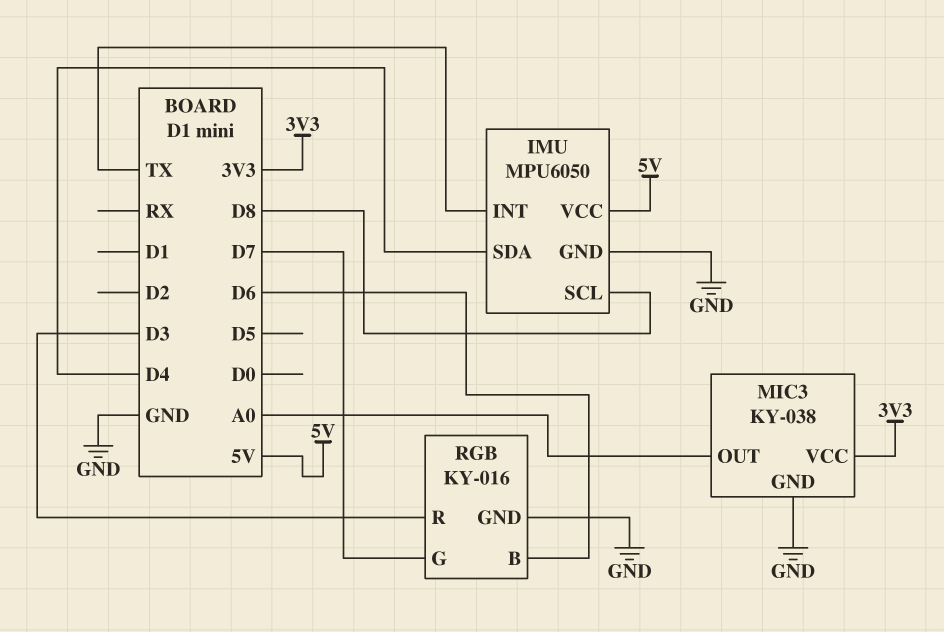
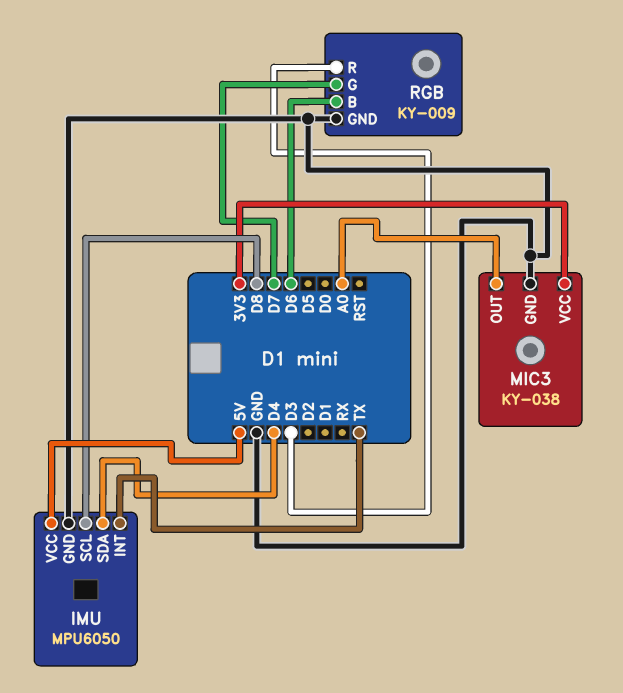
RGB: KY-016 -> KY-009

